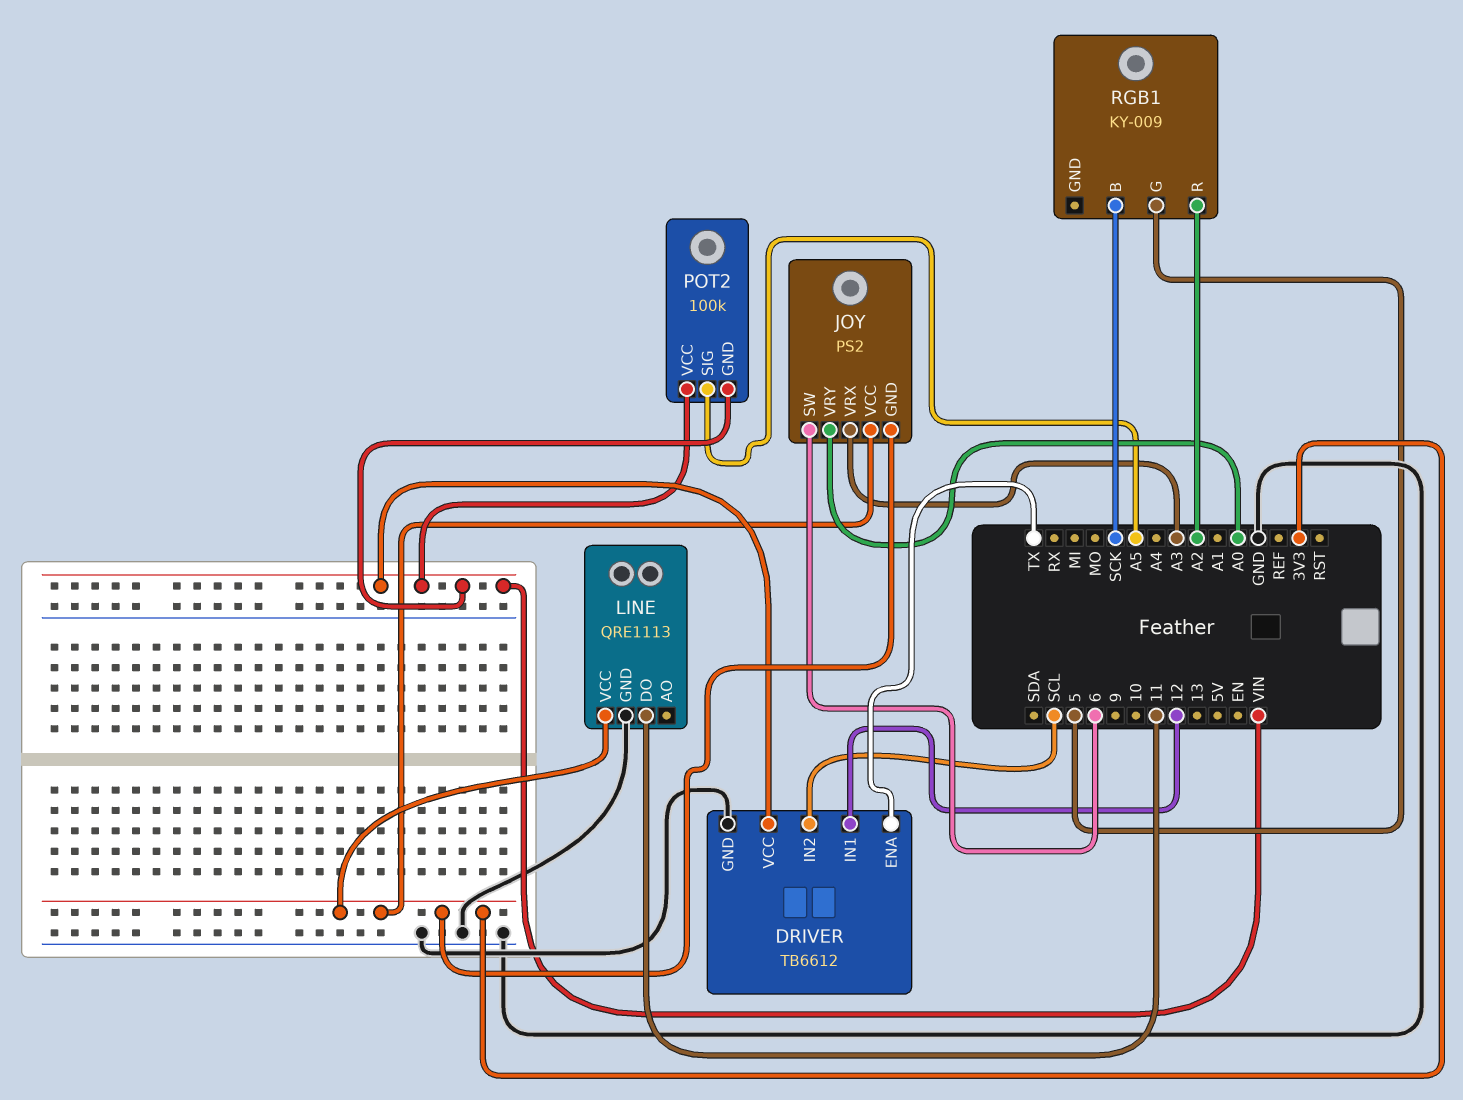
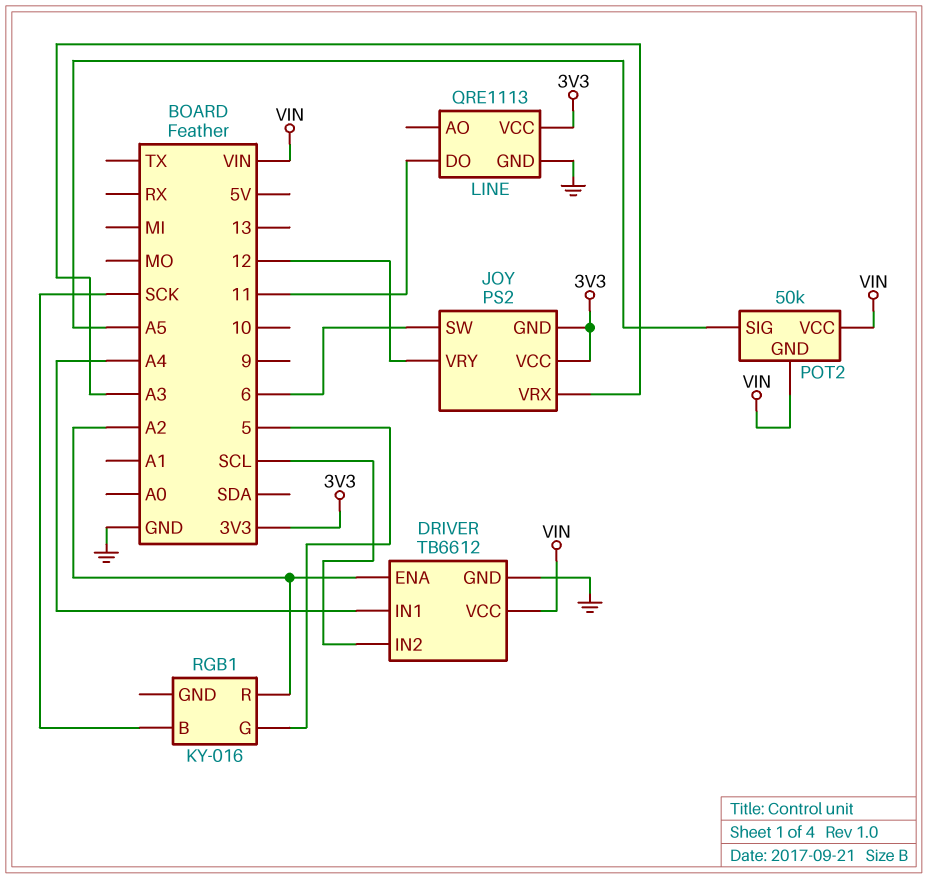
DRIVER pin ENA: TX -> A2
DRIVER pin IN1: 12 -> A4
JOY pin VRY: A0 -> 12
POT2: 100k -> 50k
RGB1: KY-009 -> KY-016

